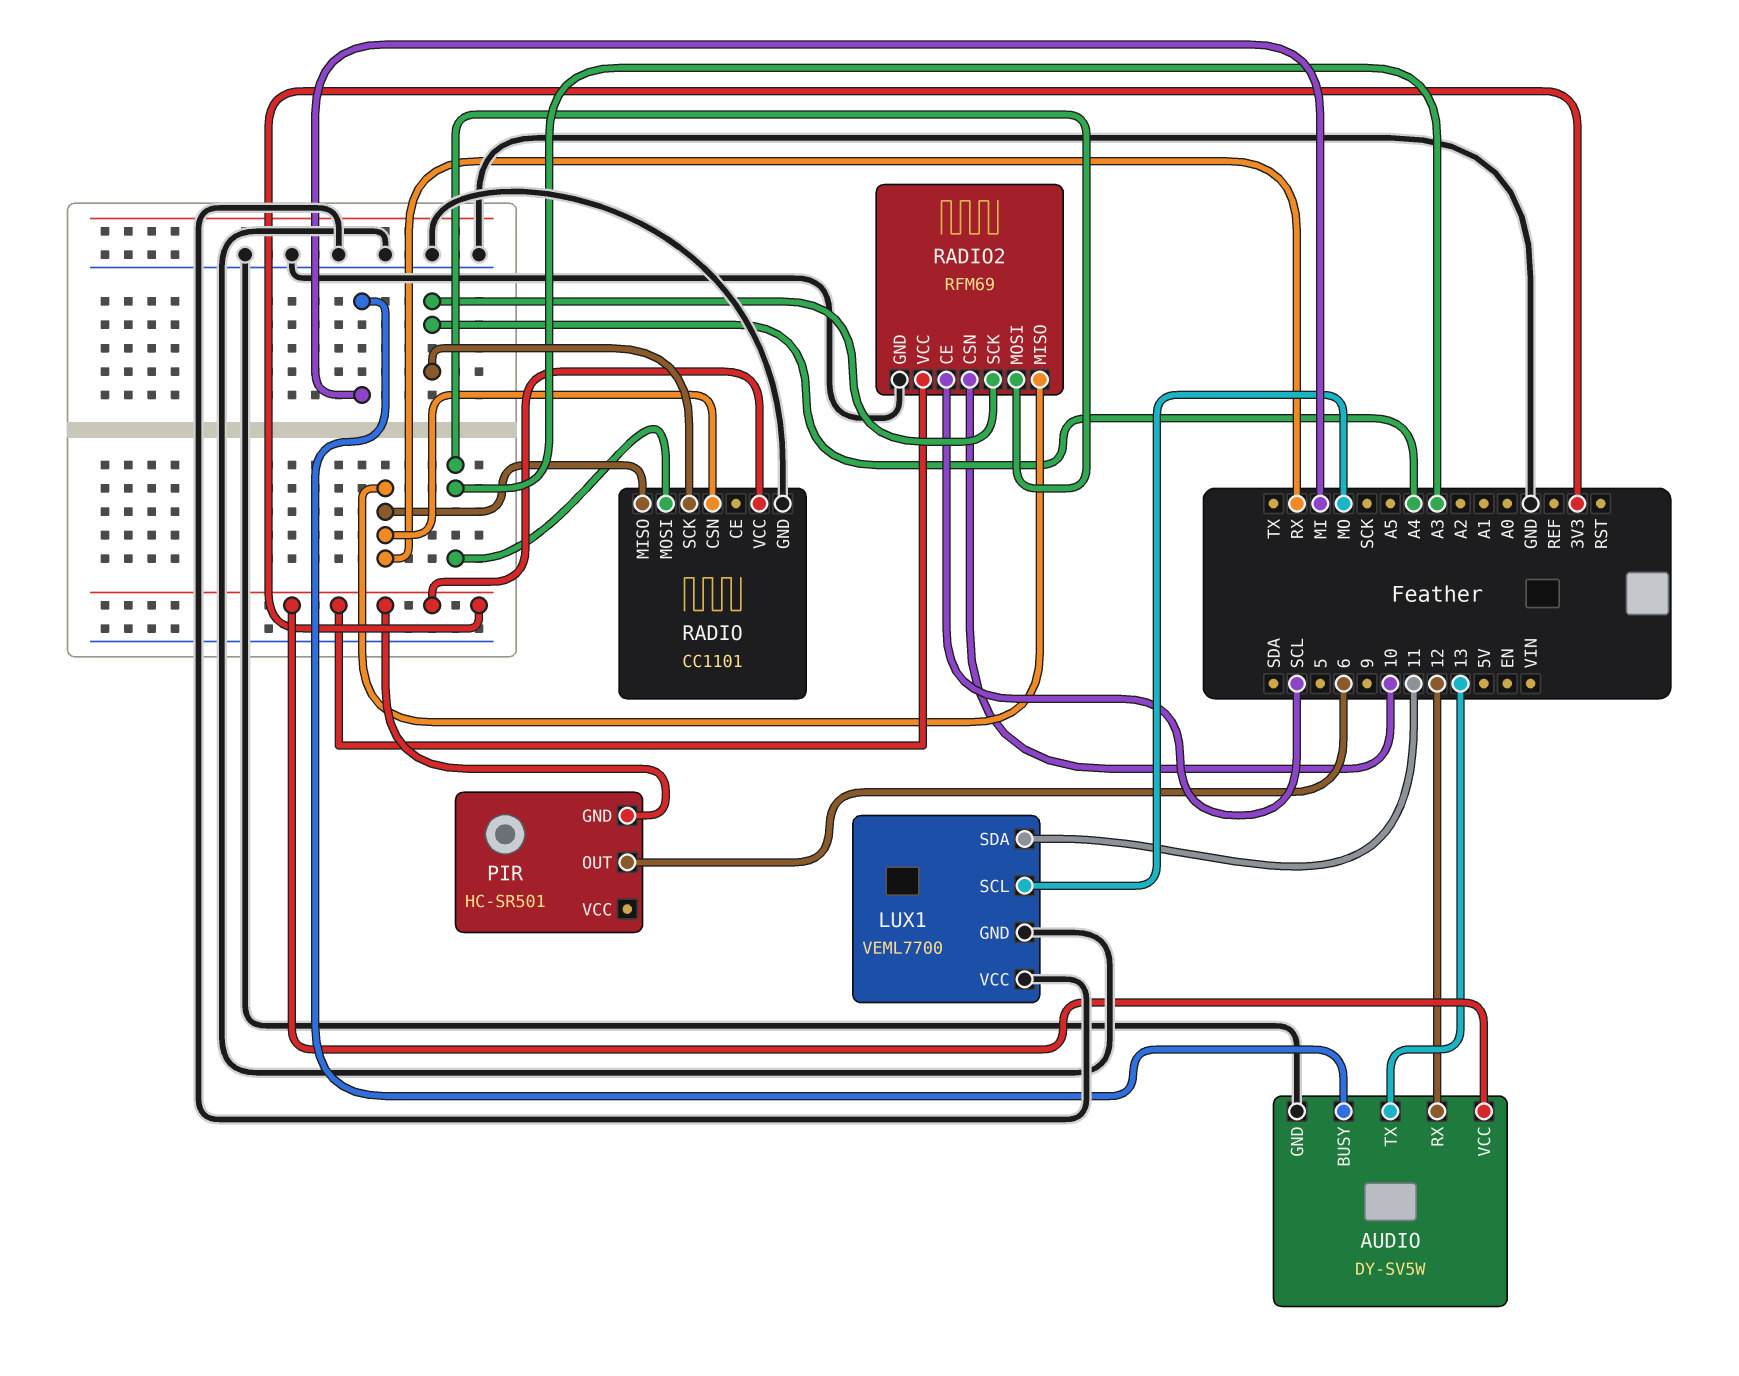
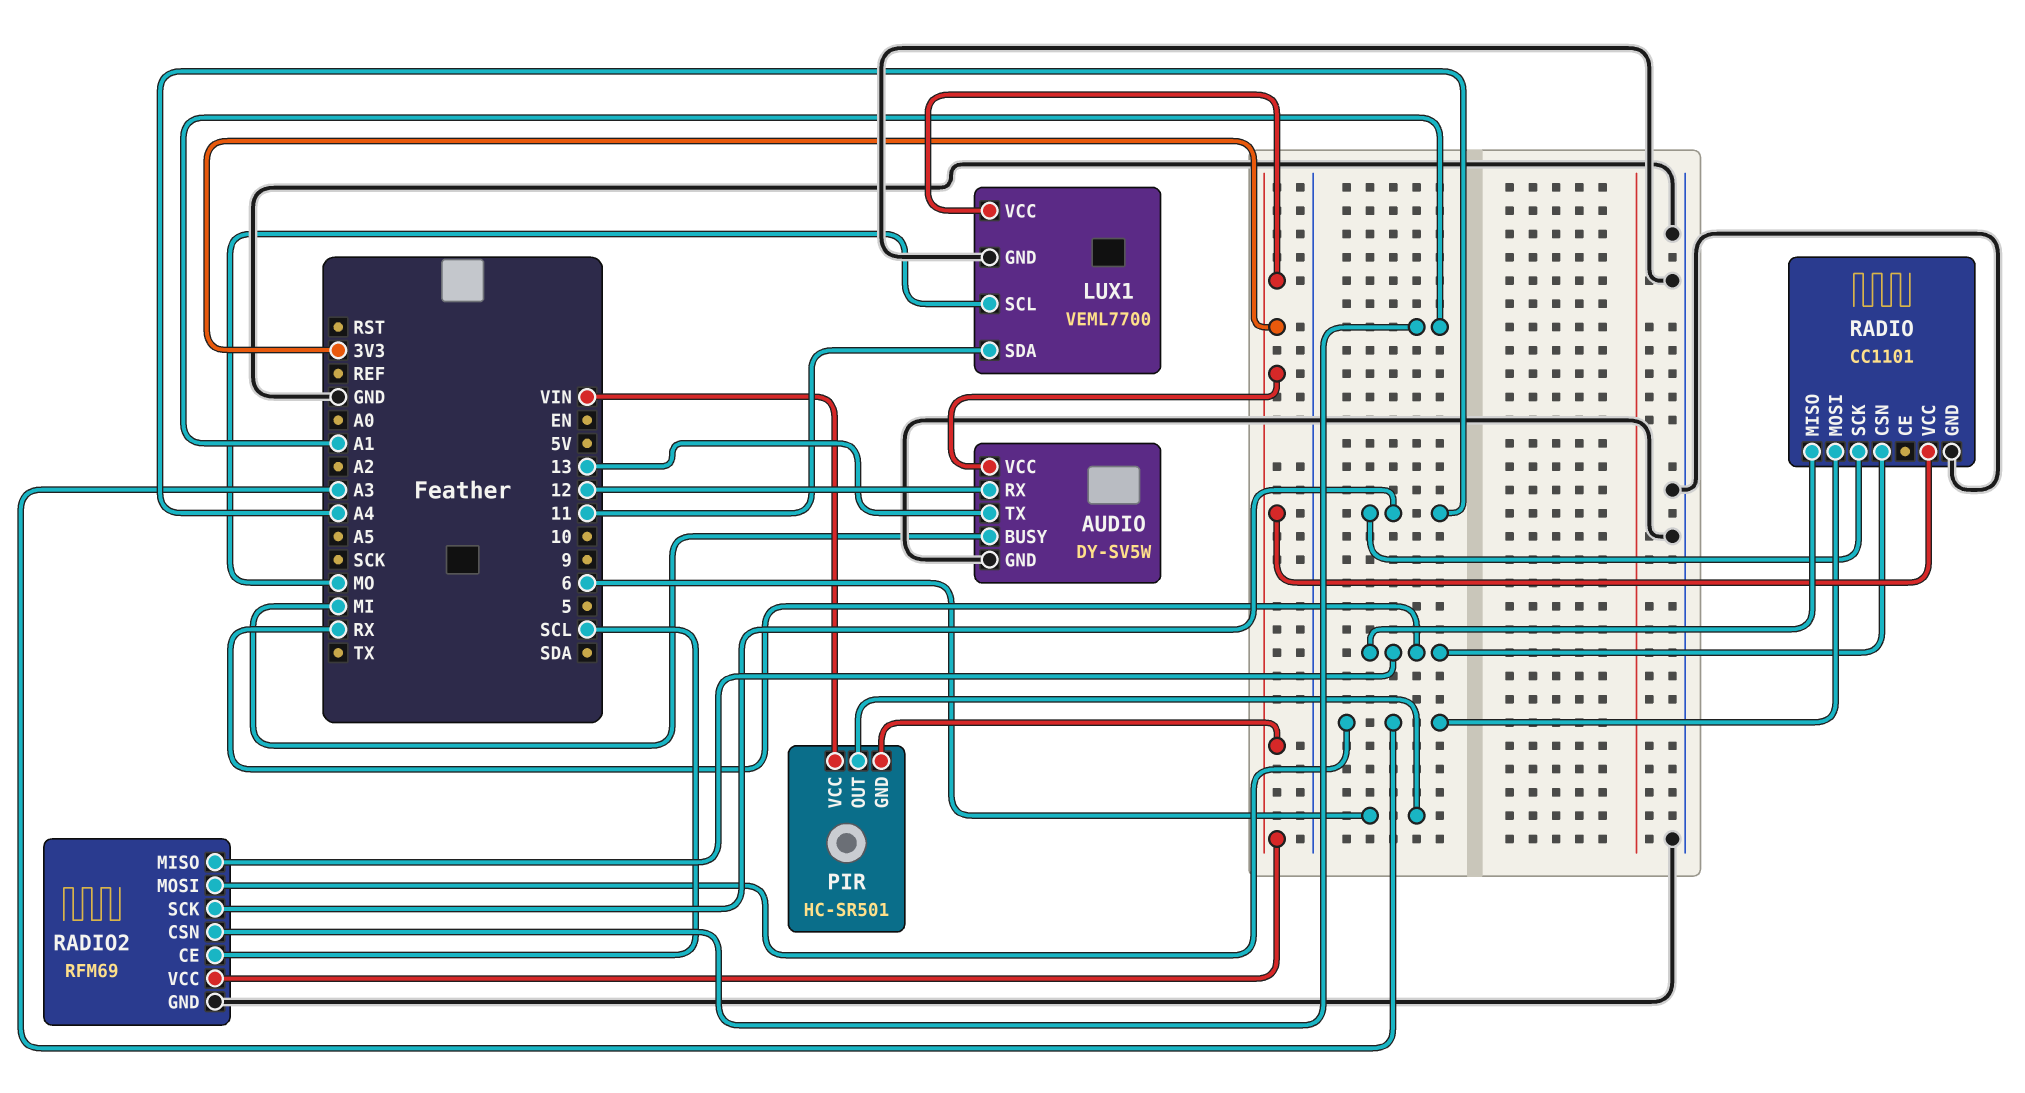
LUX1 pin VCC: GND -> 3V3
PIR pin VCC: none -> VIN
RADIO2 pin CSN: 10 -> A1

